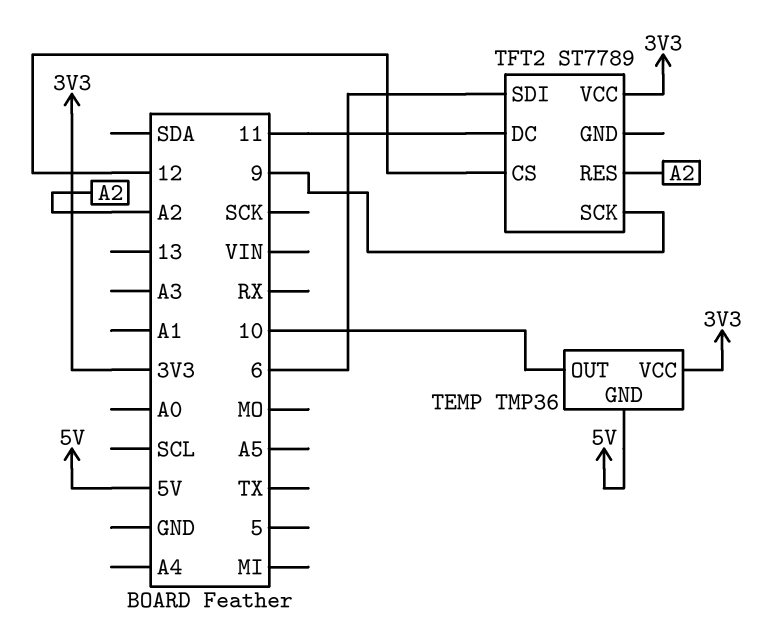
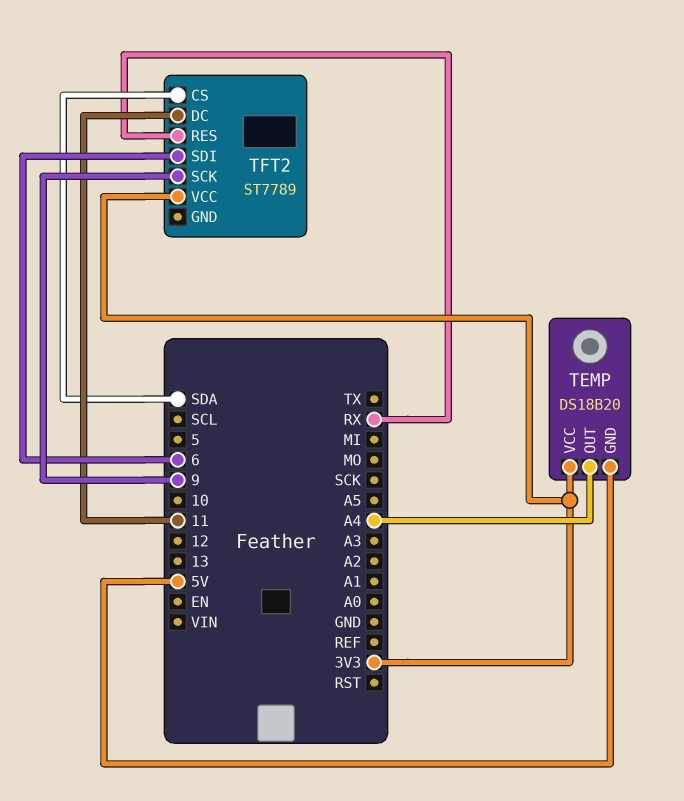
TEMP: TMP36 -> DS18B20
TEMP pin OUT: 10 -> A4
TFT2 pin CS: 12 -> SDA
TFT2 pin RES: A2 -> RX

